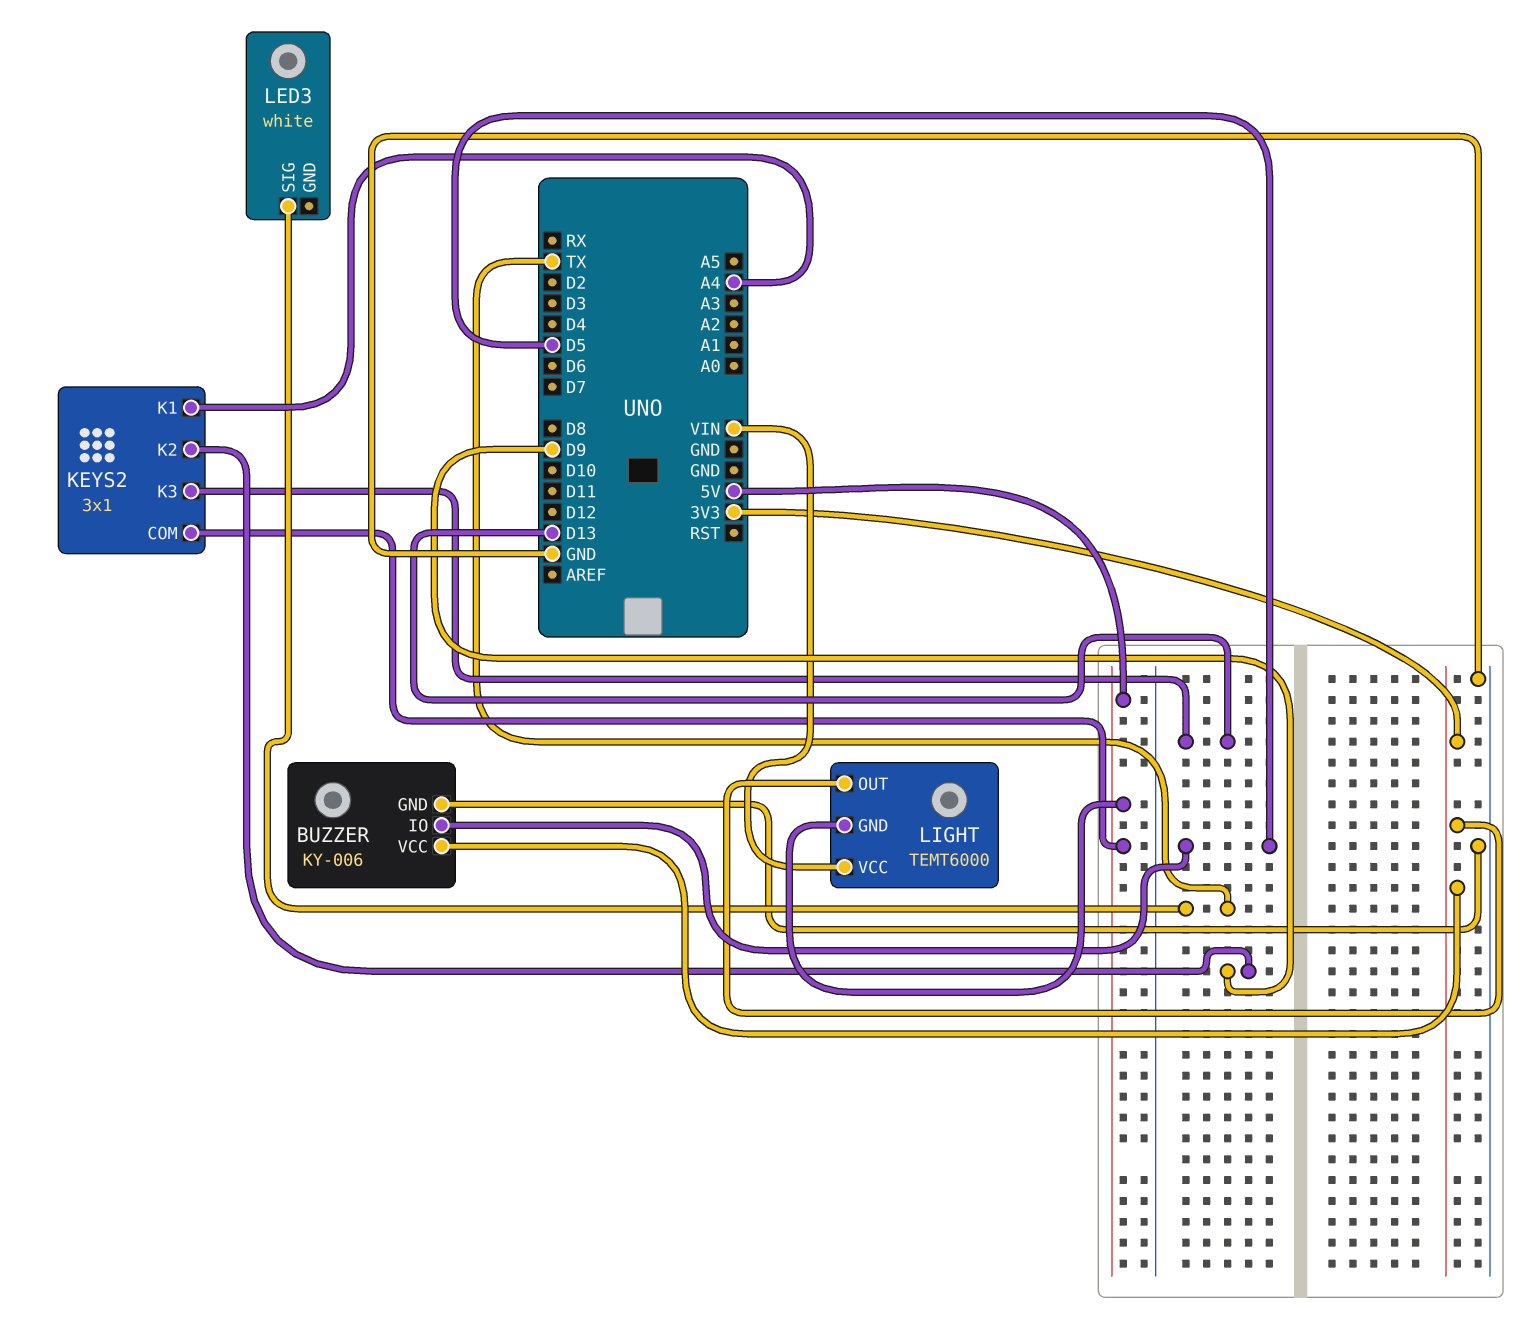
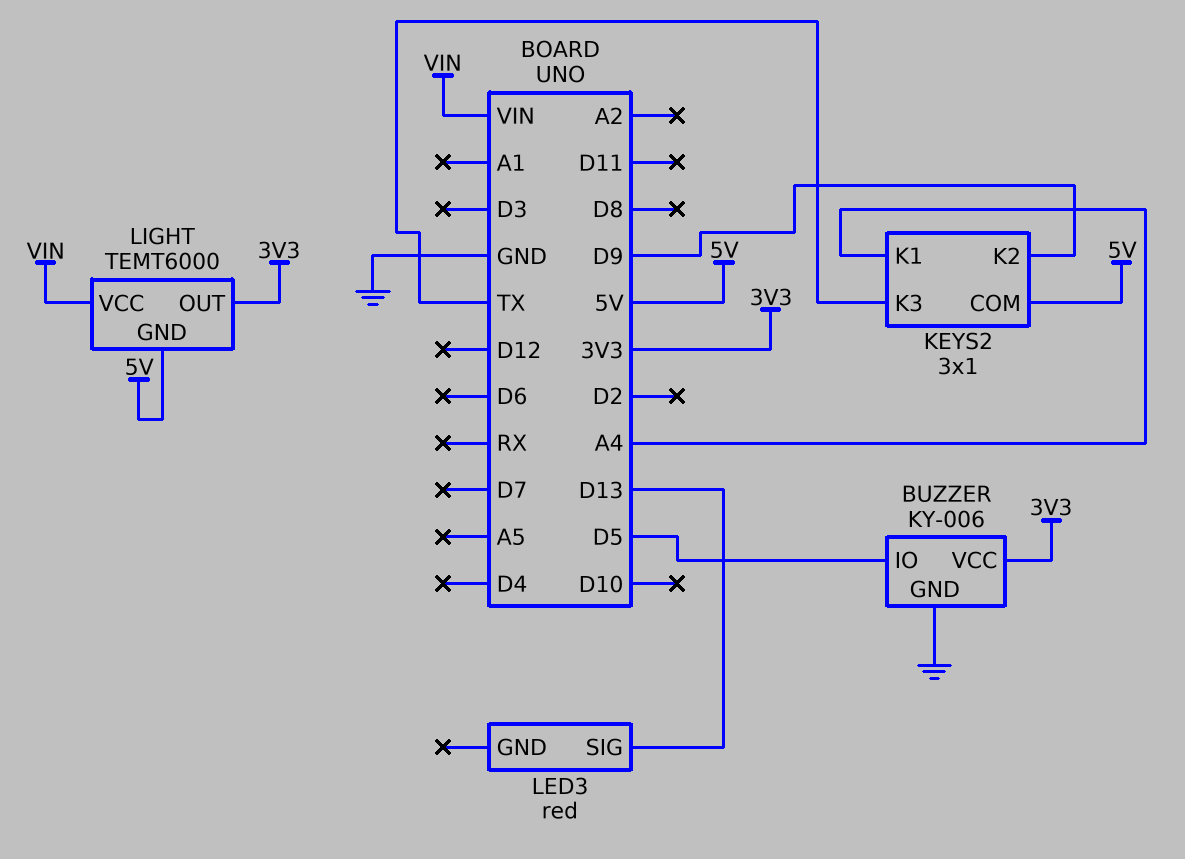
KEYS2 pin K3: D13 -> TX
LED3: white -> red
LED3 pin SIG: TX -> D13

